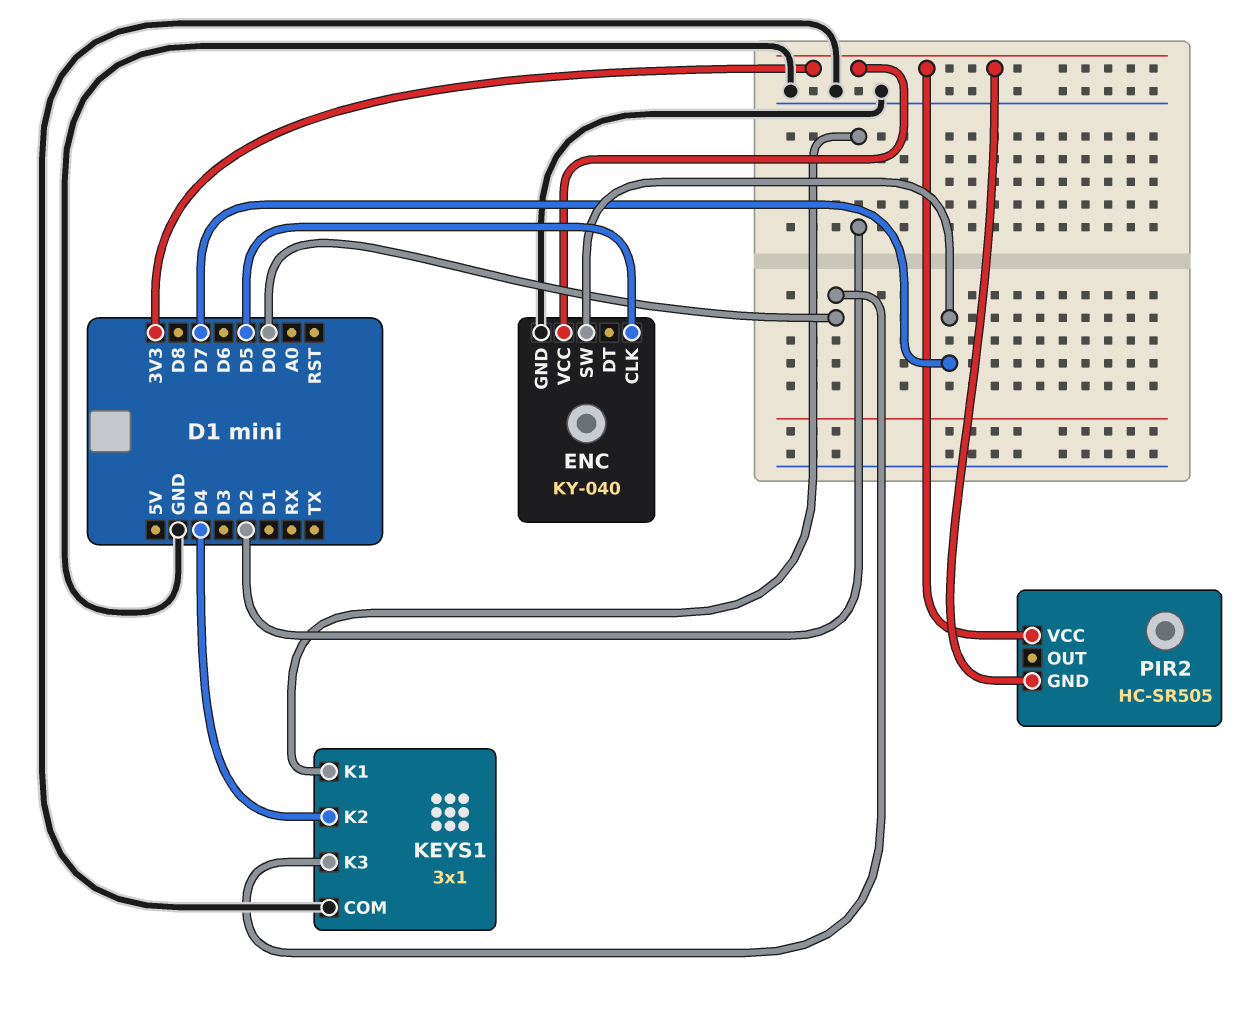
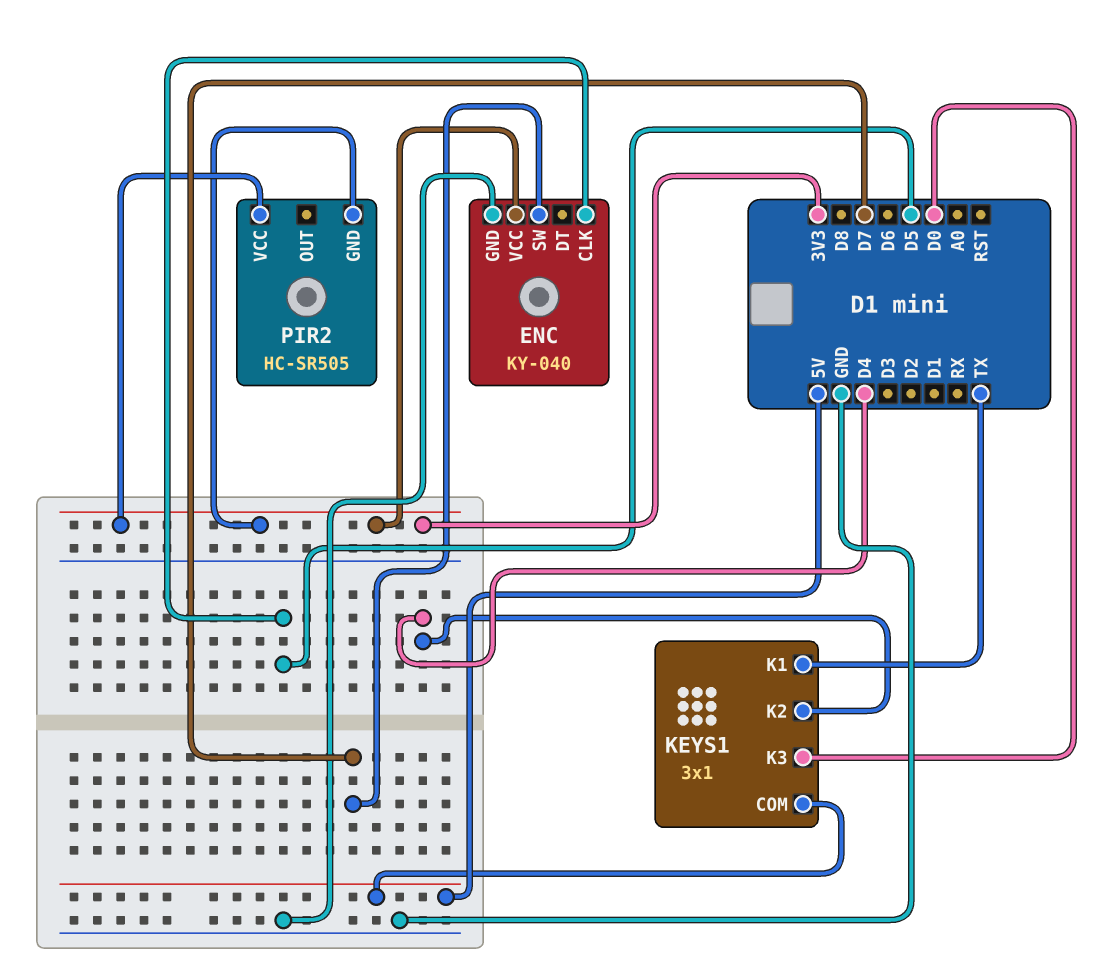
KEYS1 pin COM: GND -> 5V
KEYS1 pin K1: D2 -> TX

